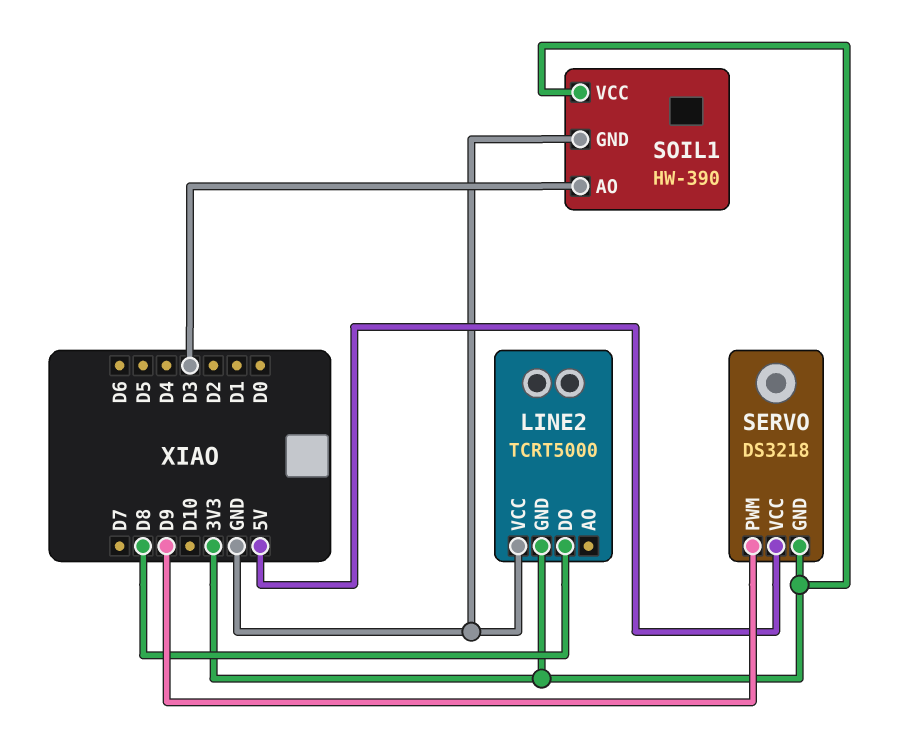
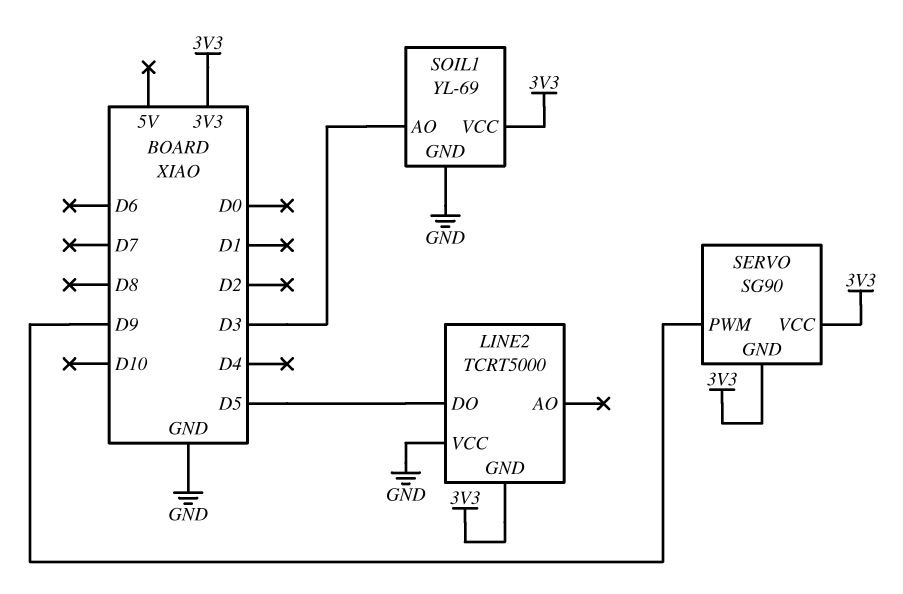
LINE2 pin DO: D8 -> D5
SERVO: DS3218 -> SG90
SERVO pin VCC: 5V -> 3V3
SOIL1: HW-390 -> YL-69

